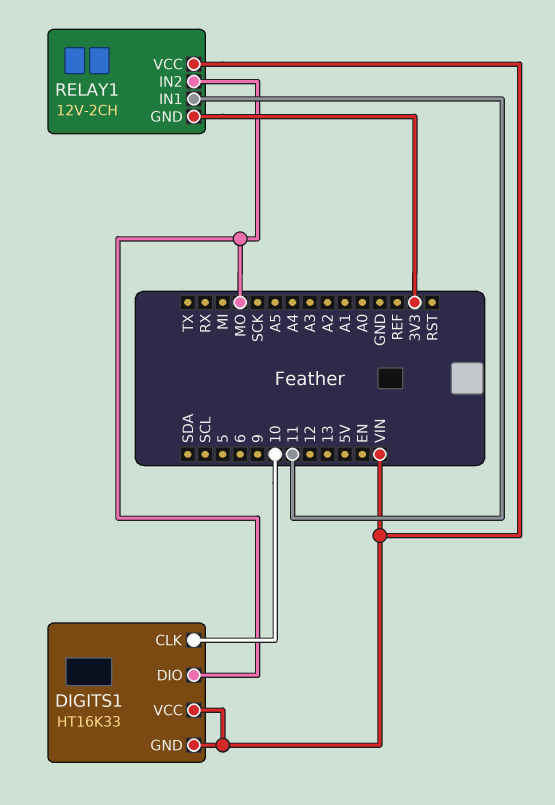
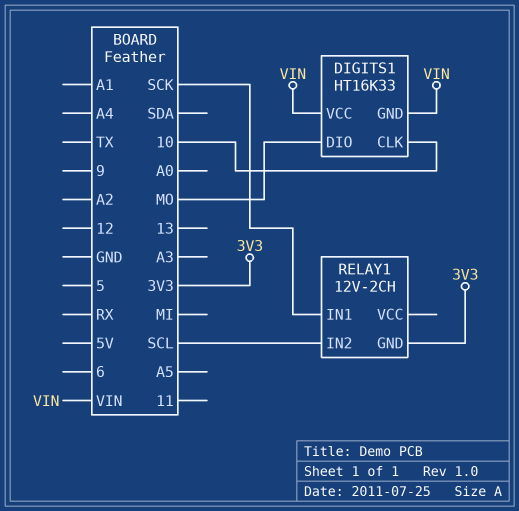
RELAY1 pin IN1: 11 -> SCK
RELAY1 pin IN2: MO -> SCL
RELAY1 pin VCC: VIN -> none

